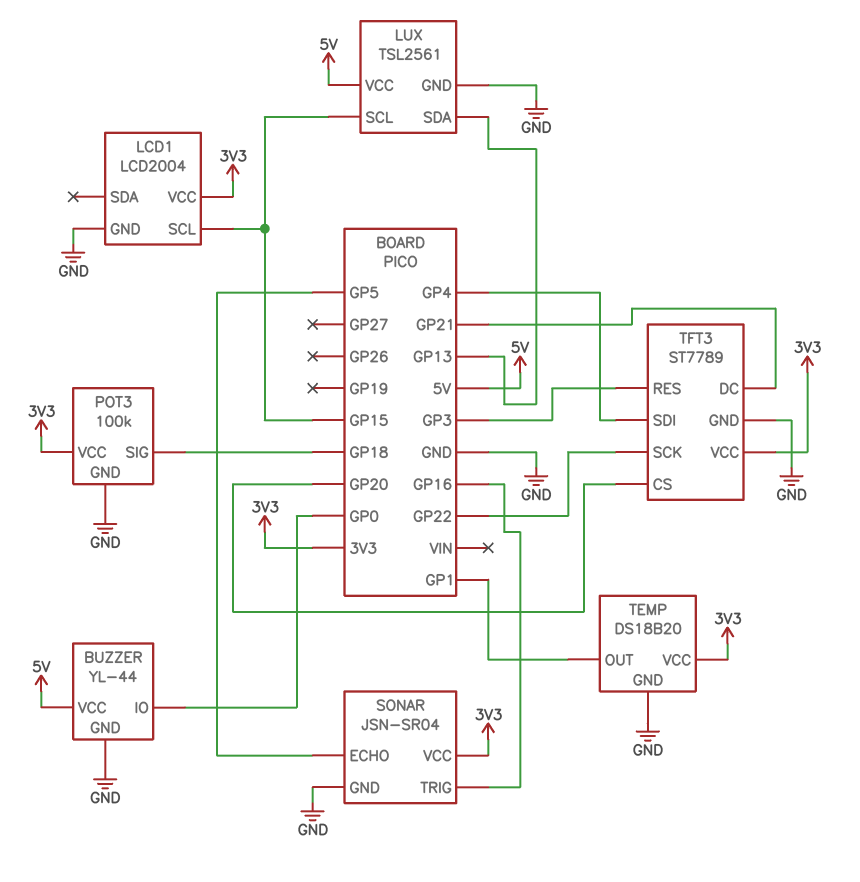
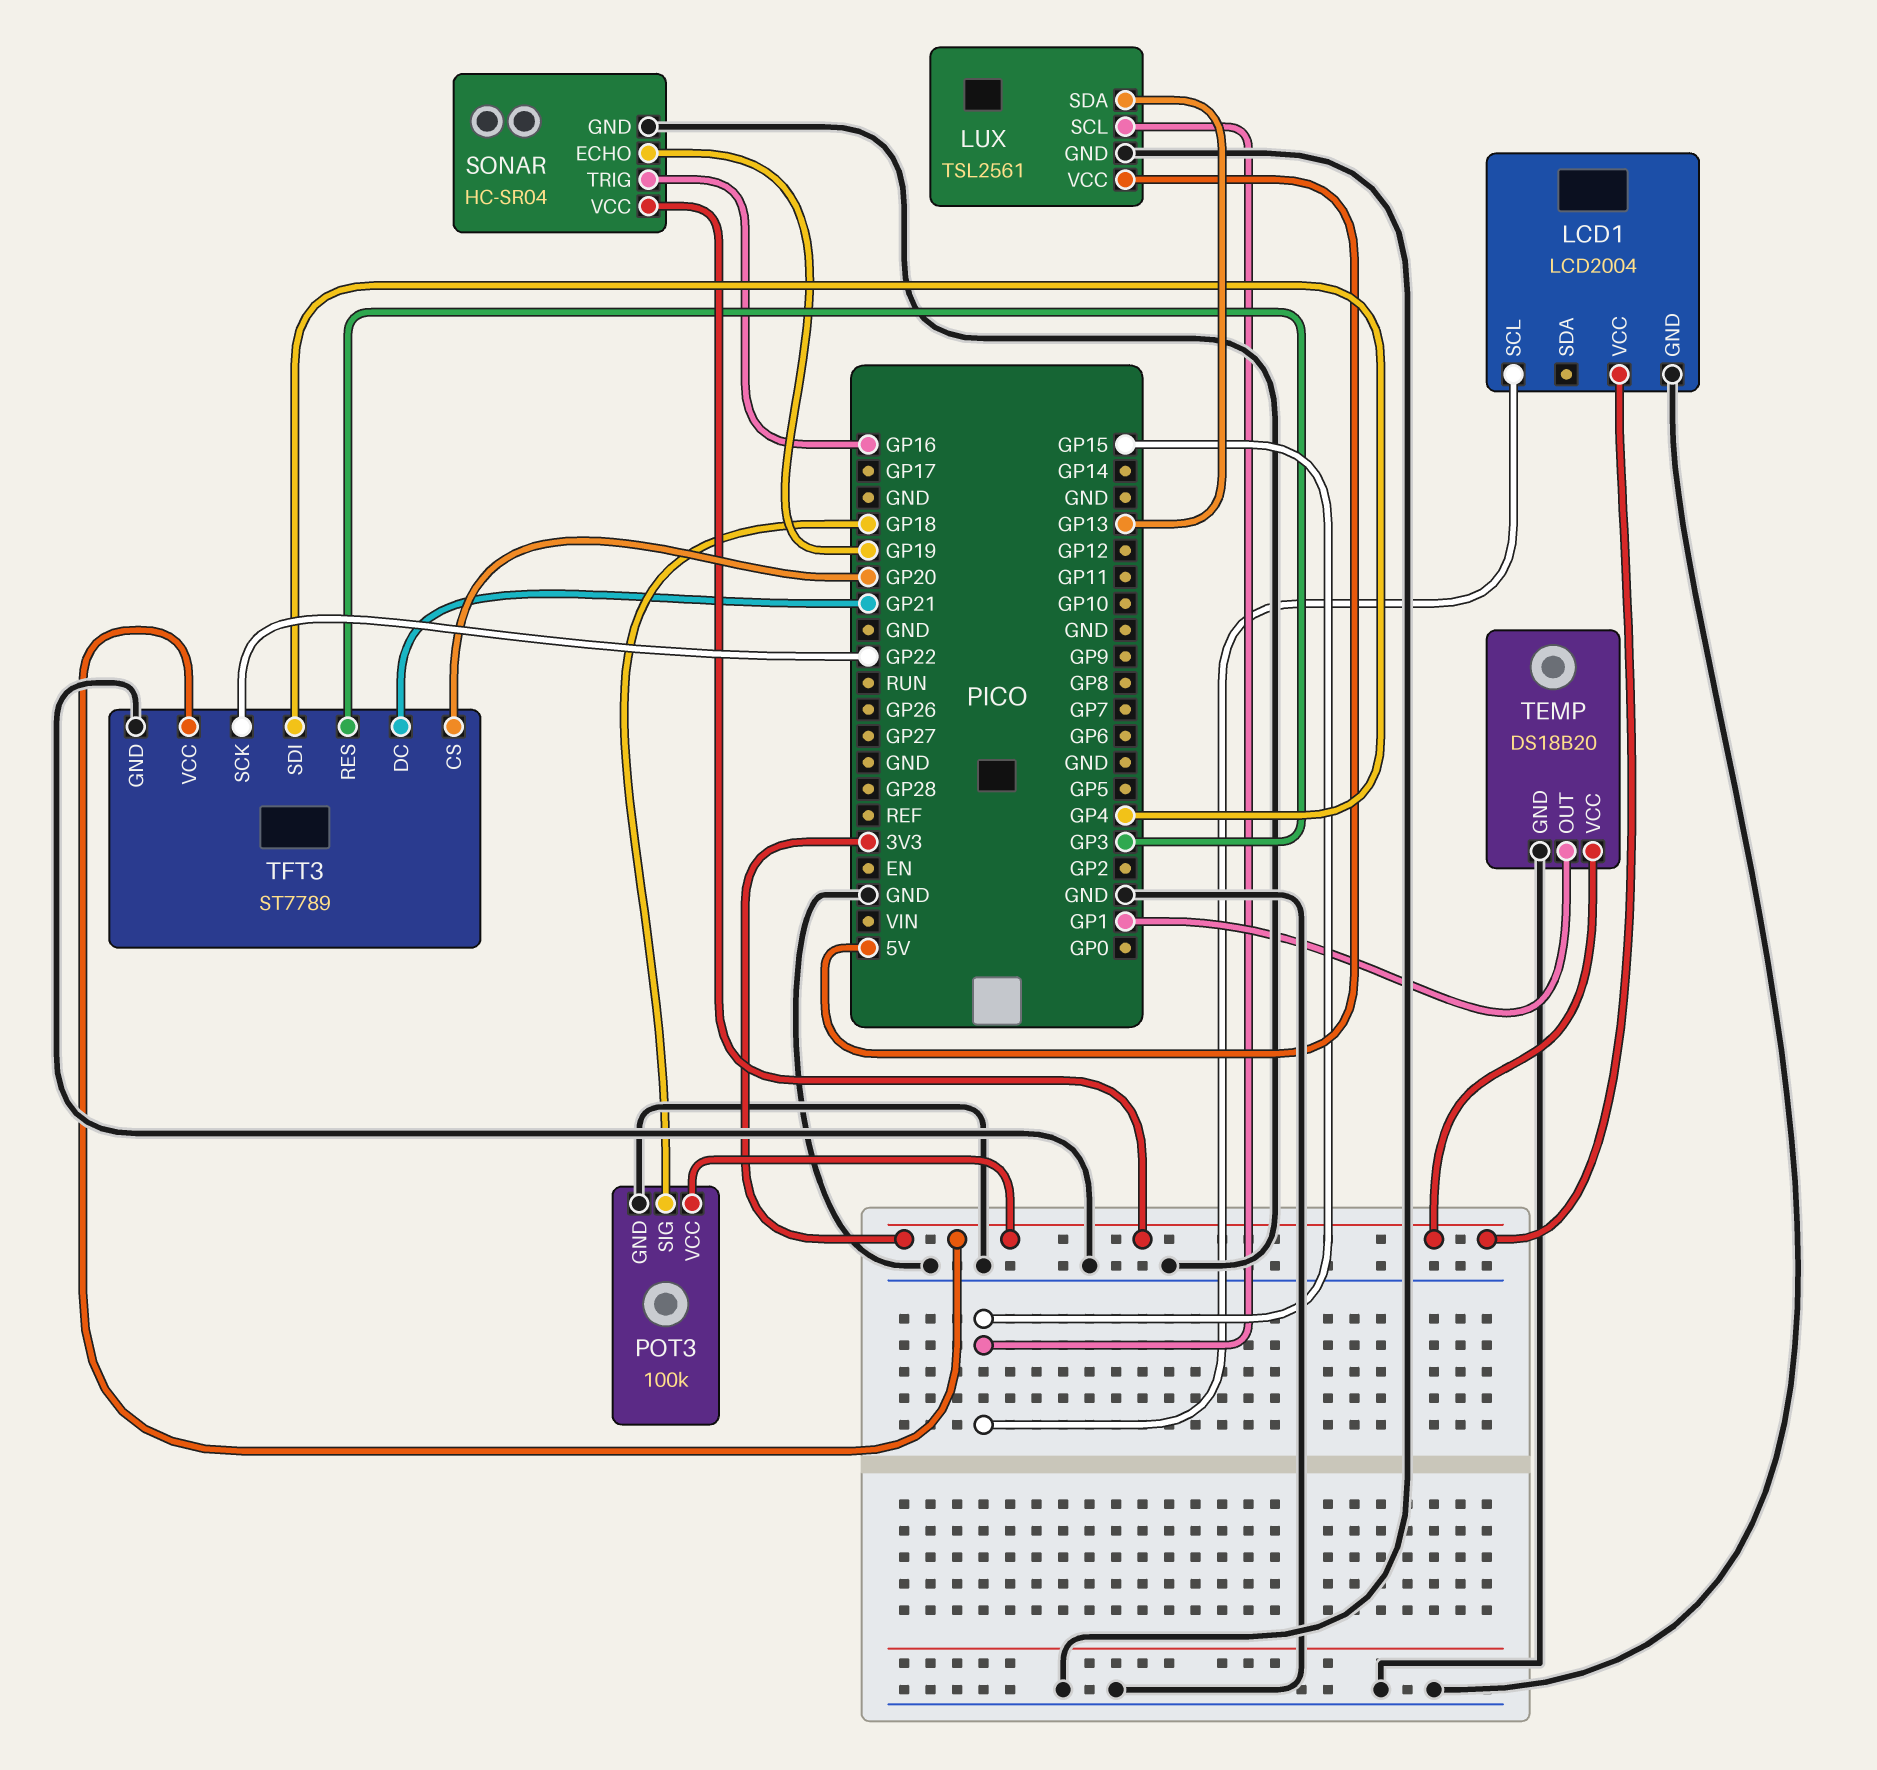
BUZZER: YL-44 -> none
BUZZER pin GND: GND -> none
BUZZER pin IO: GP0 -> none
BUZZER pin VCC: 5V -> none
SONAR: JSN-SR04 -> HC-SR04
SONAR pin ECHO: GP5 -> GP19

